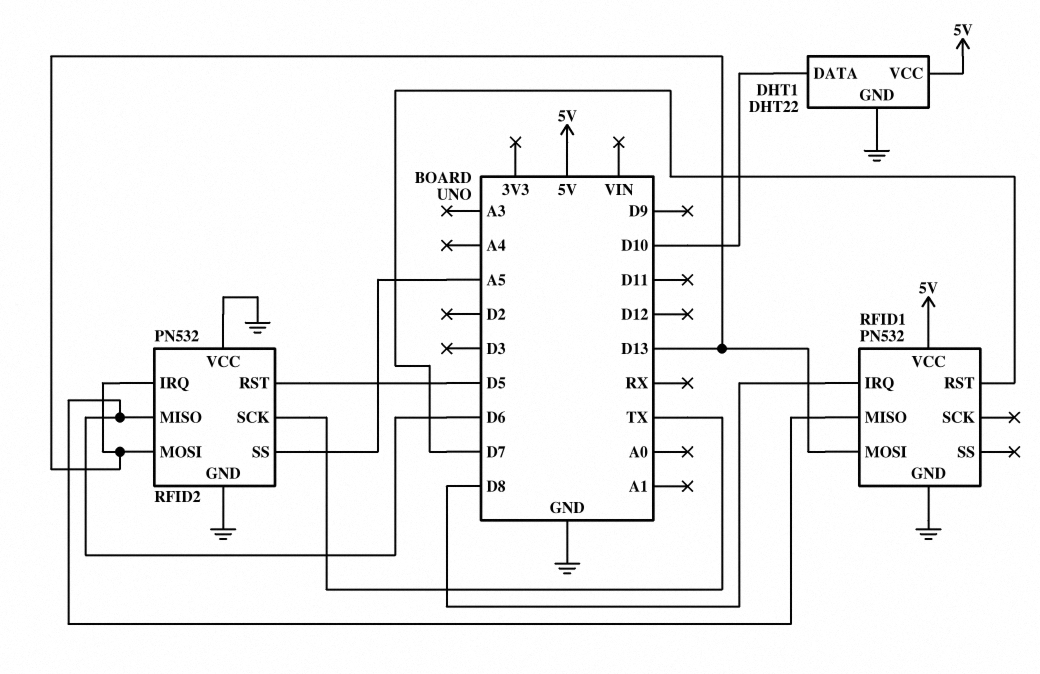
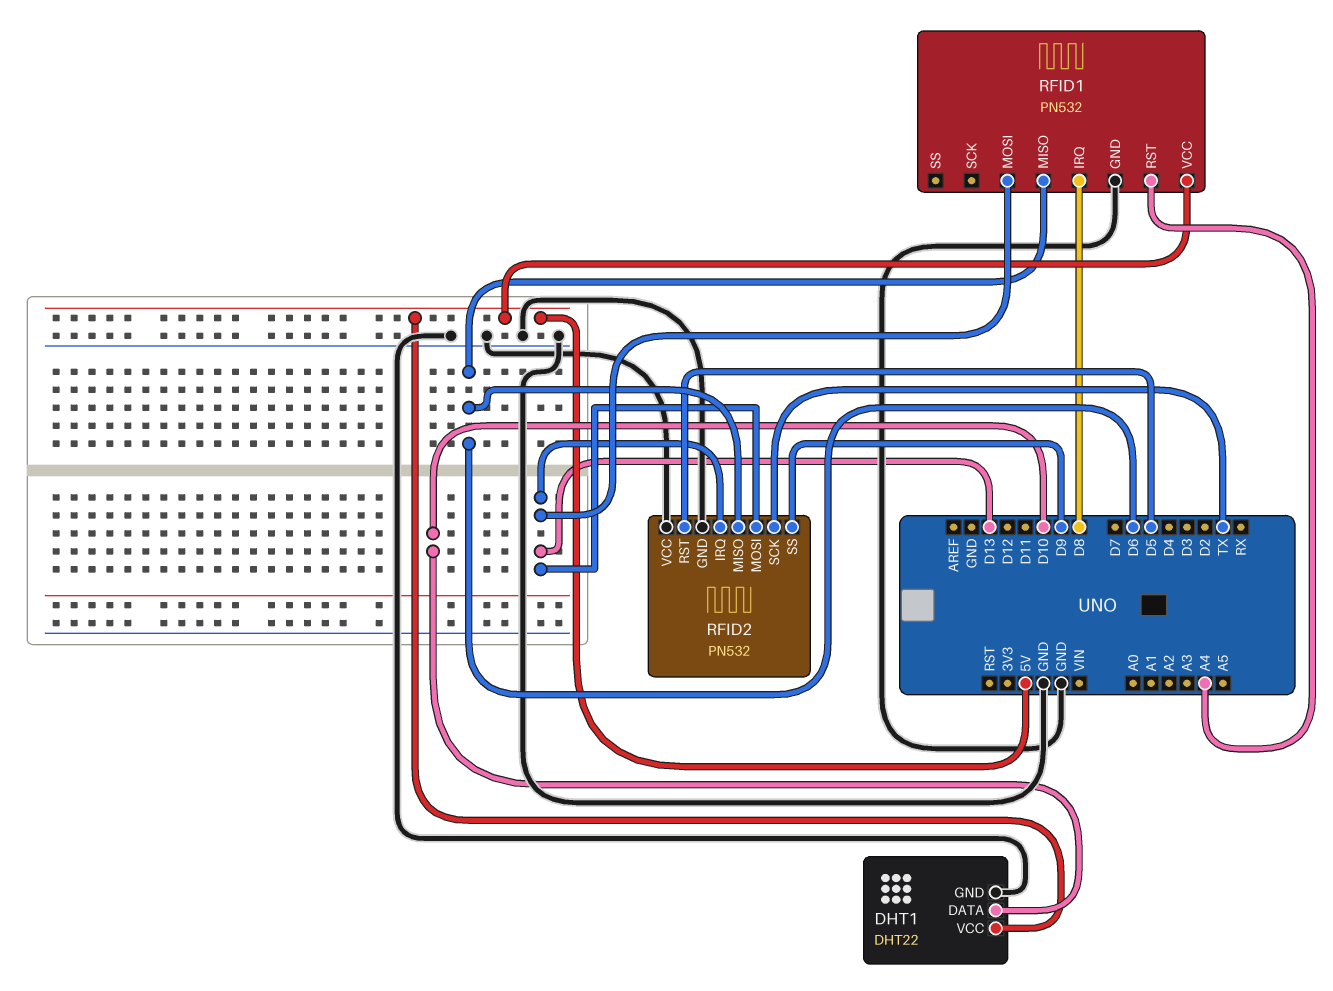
RFID1 pin RST: D7 -> A4
RFID2 pin SS: A5 -> D9

